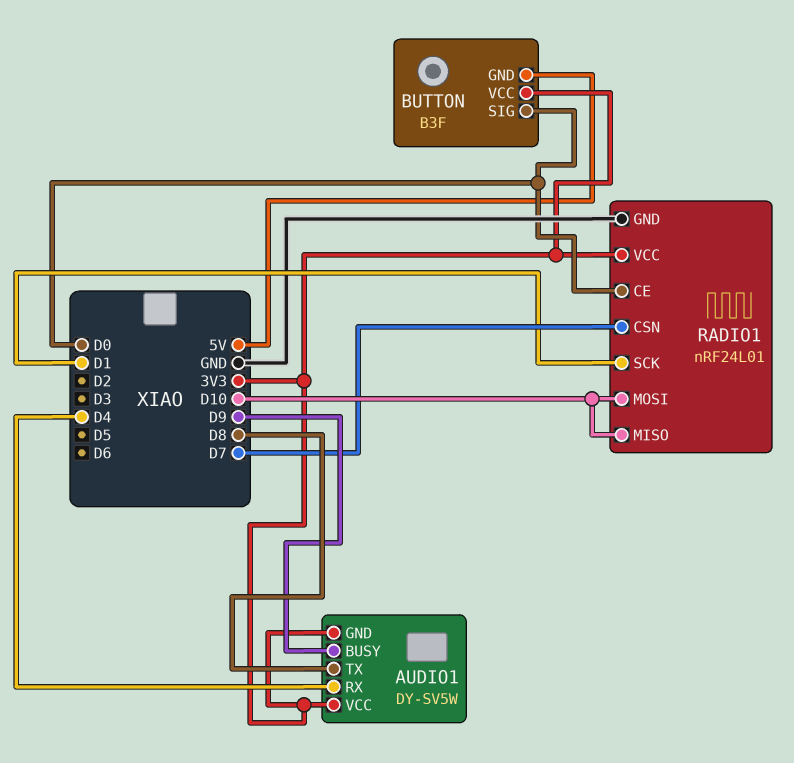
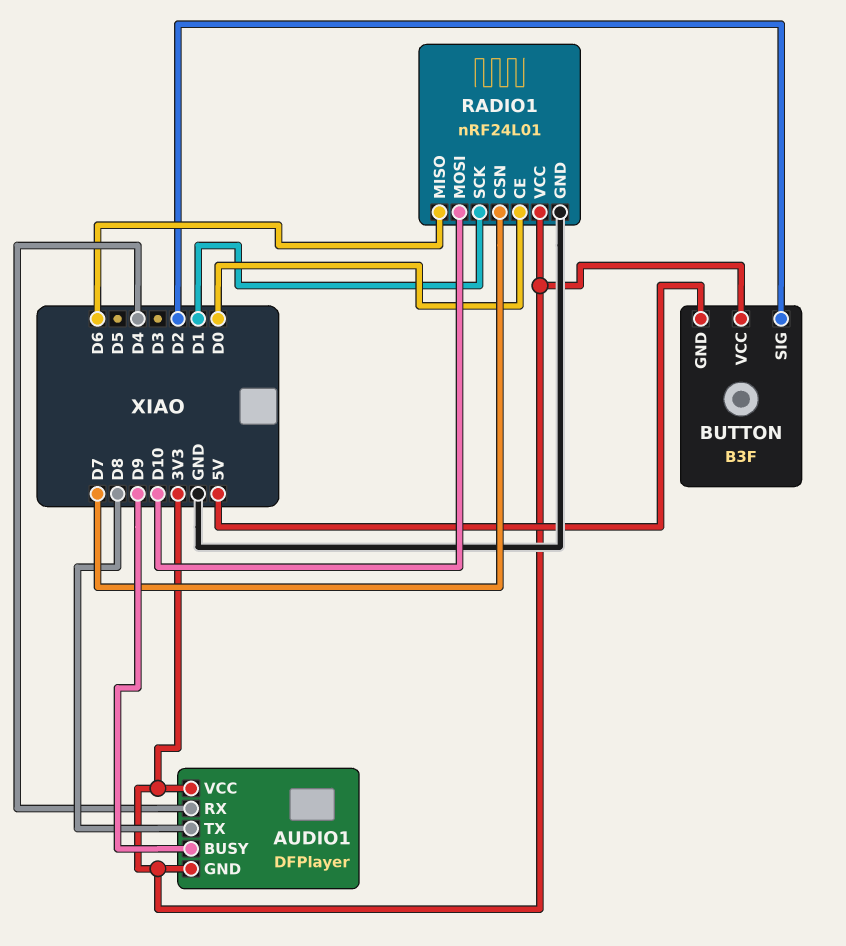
AUDIO1: DY-SV5W -> DFPlayer
BUTTON pin SIG: D0 -> D2
RADIO1 pin MISO: D10 -> D6

